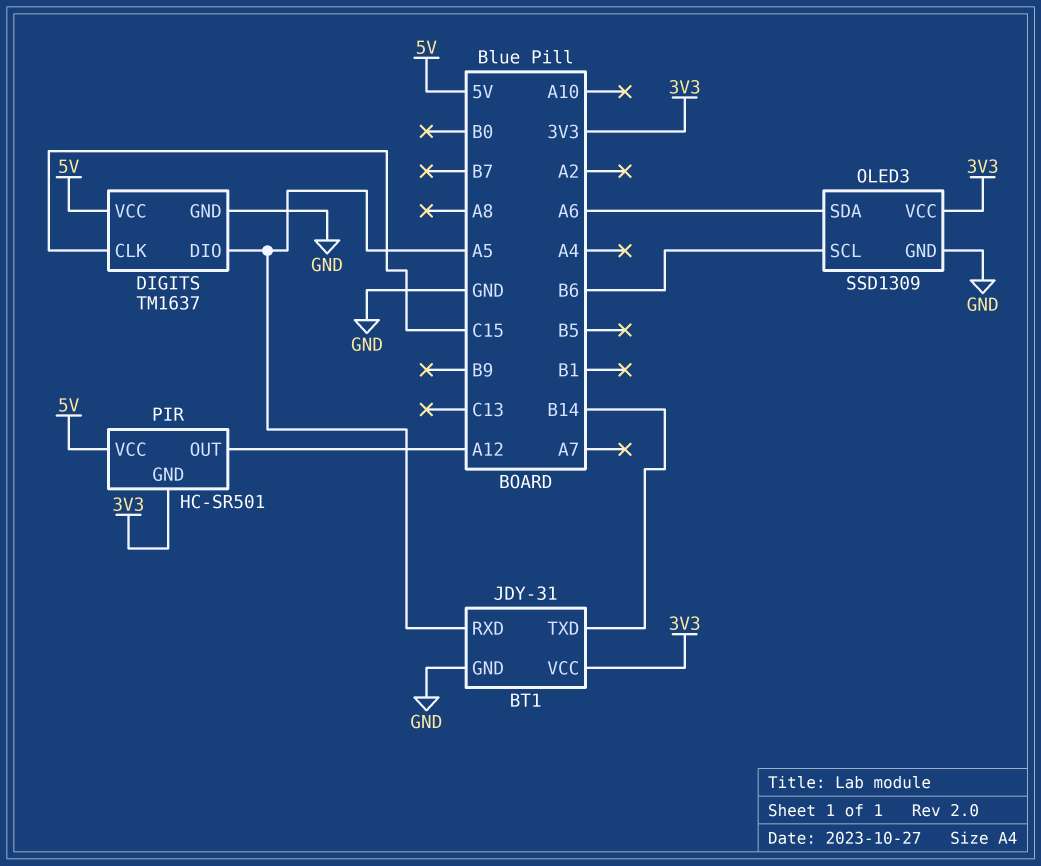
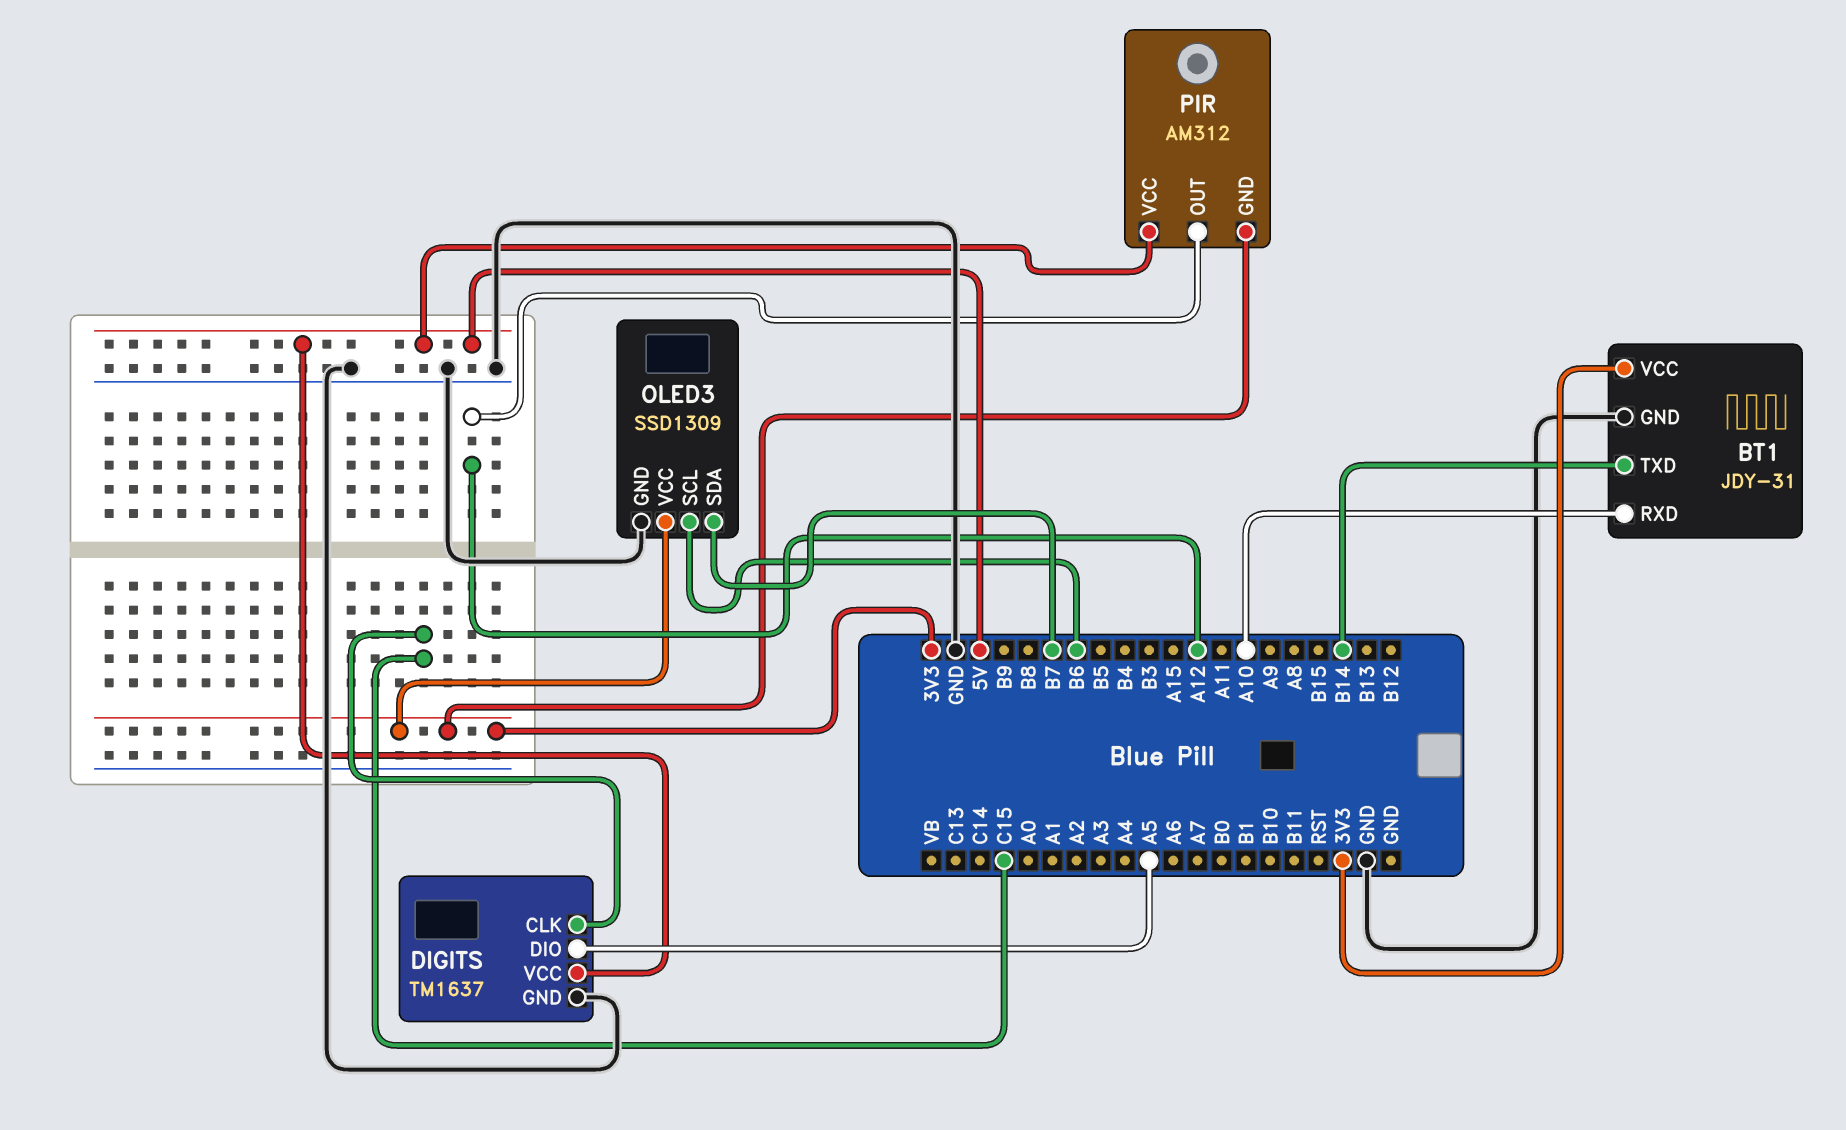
BT1 pin RXD: A5 -> A10
OLED3 pin SDA: A6 -> B7
PIR: HC-SR501 -> AM312

